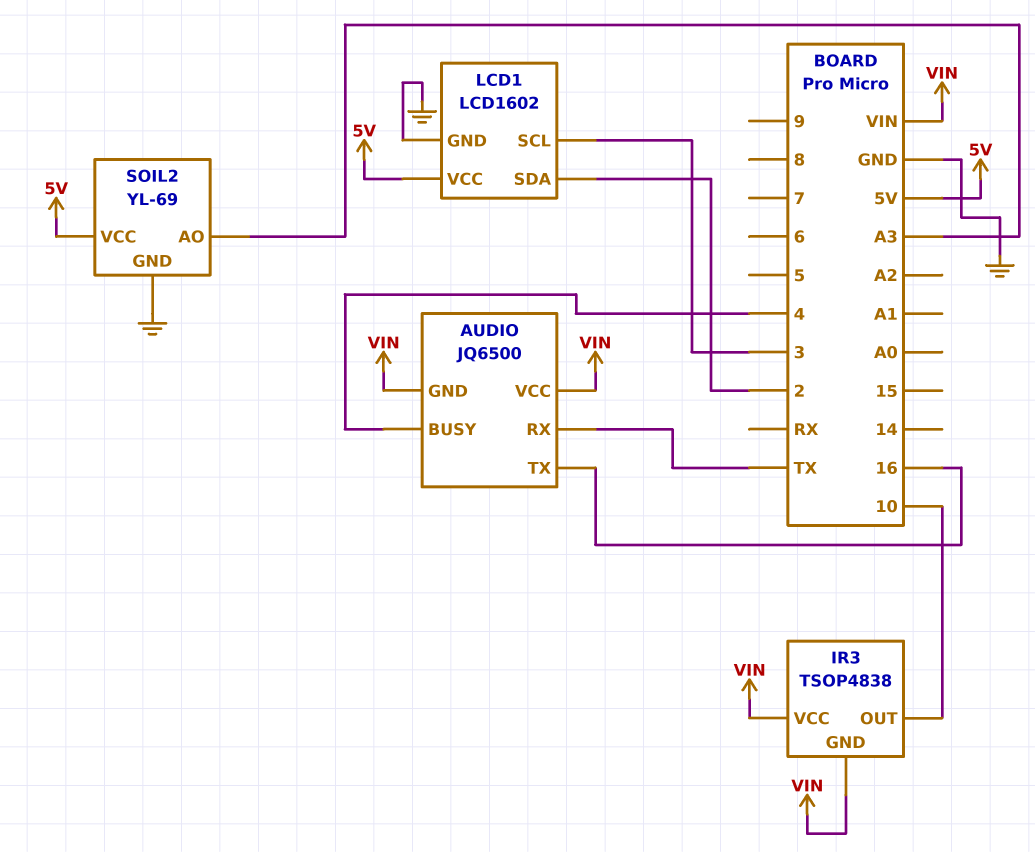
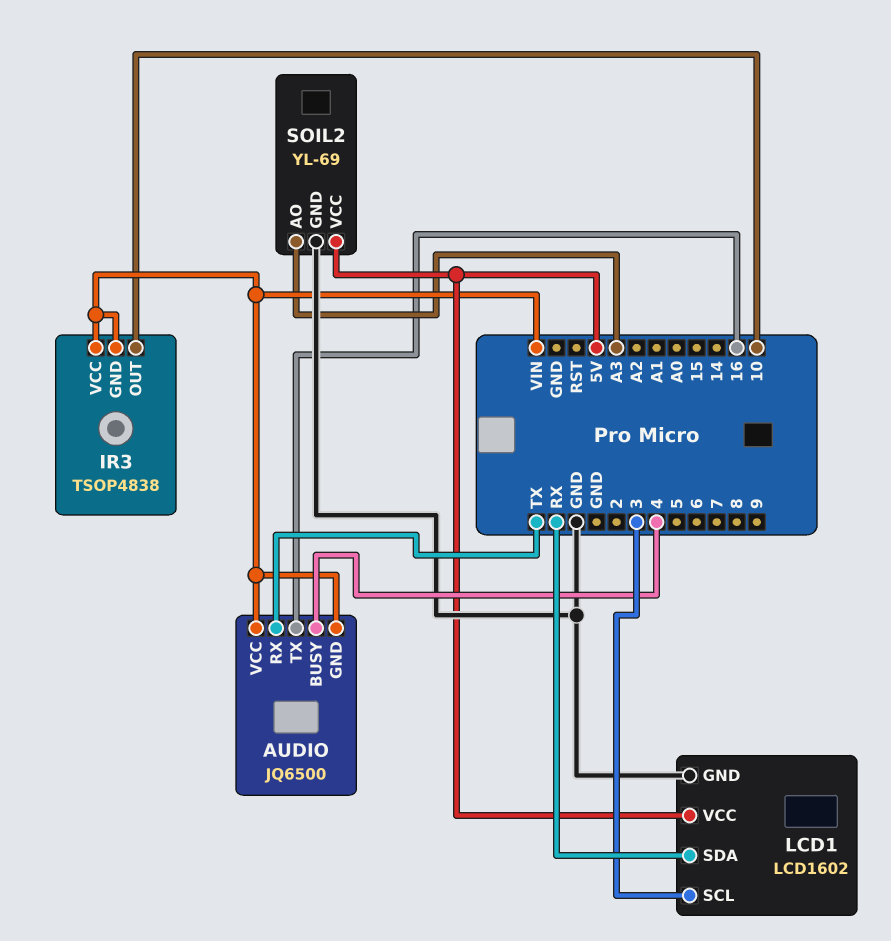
LCD1 pin SDA: 2 -> RX

